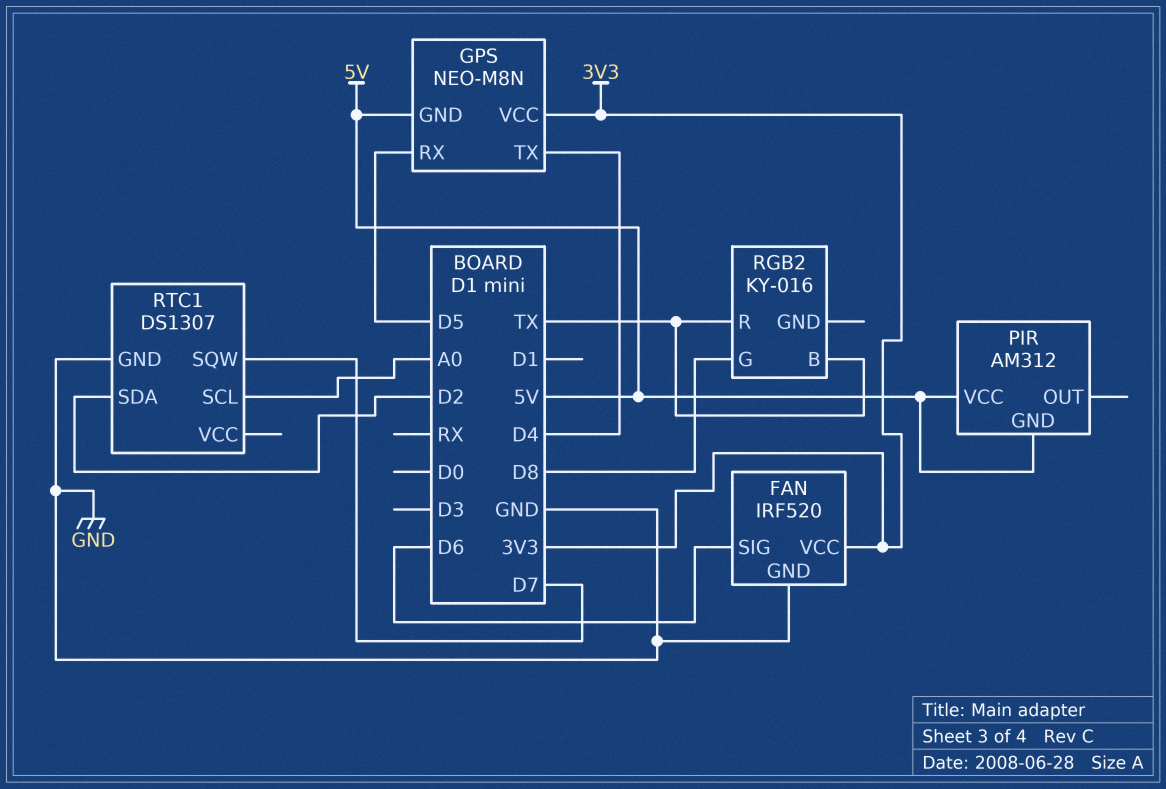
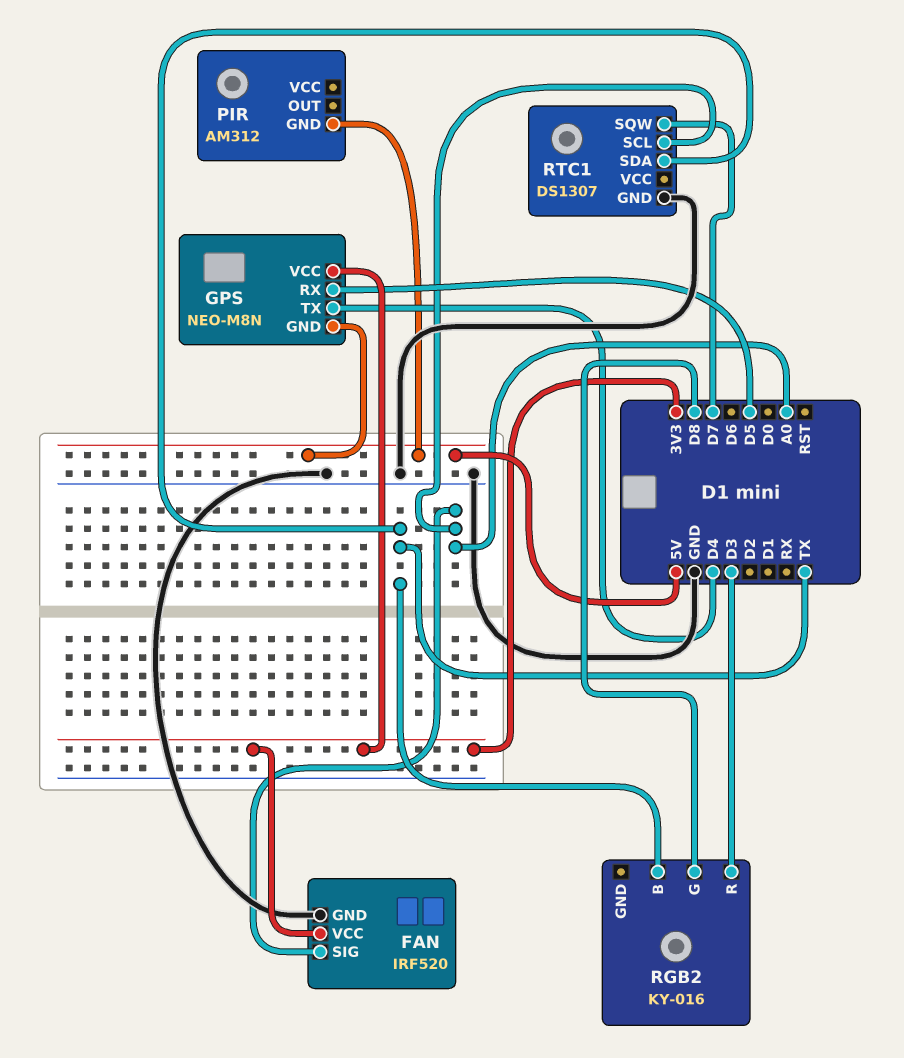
FAN pin SIG: D6 -> A0
PIR pin VCC: 5V -> none
RGB2 pin R: TX -> D3
RTC1 pin SDA: D2 -> TX

